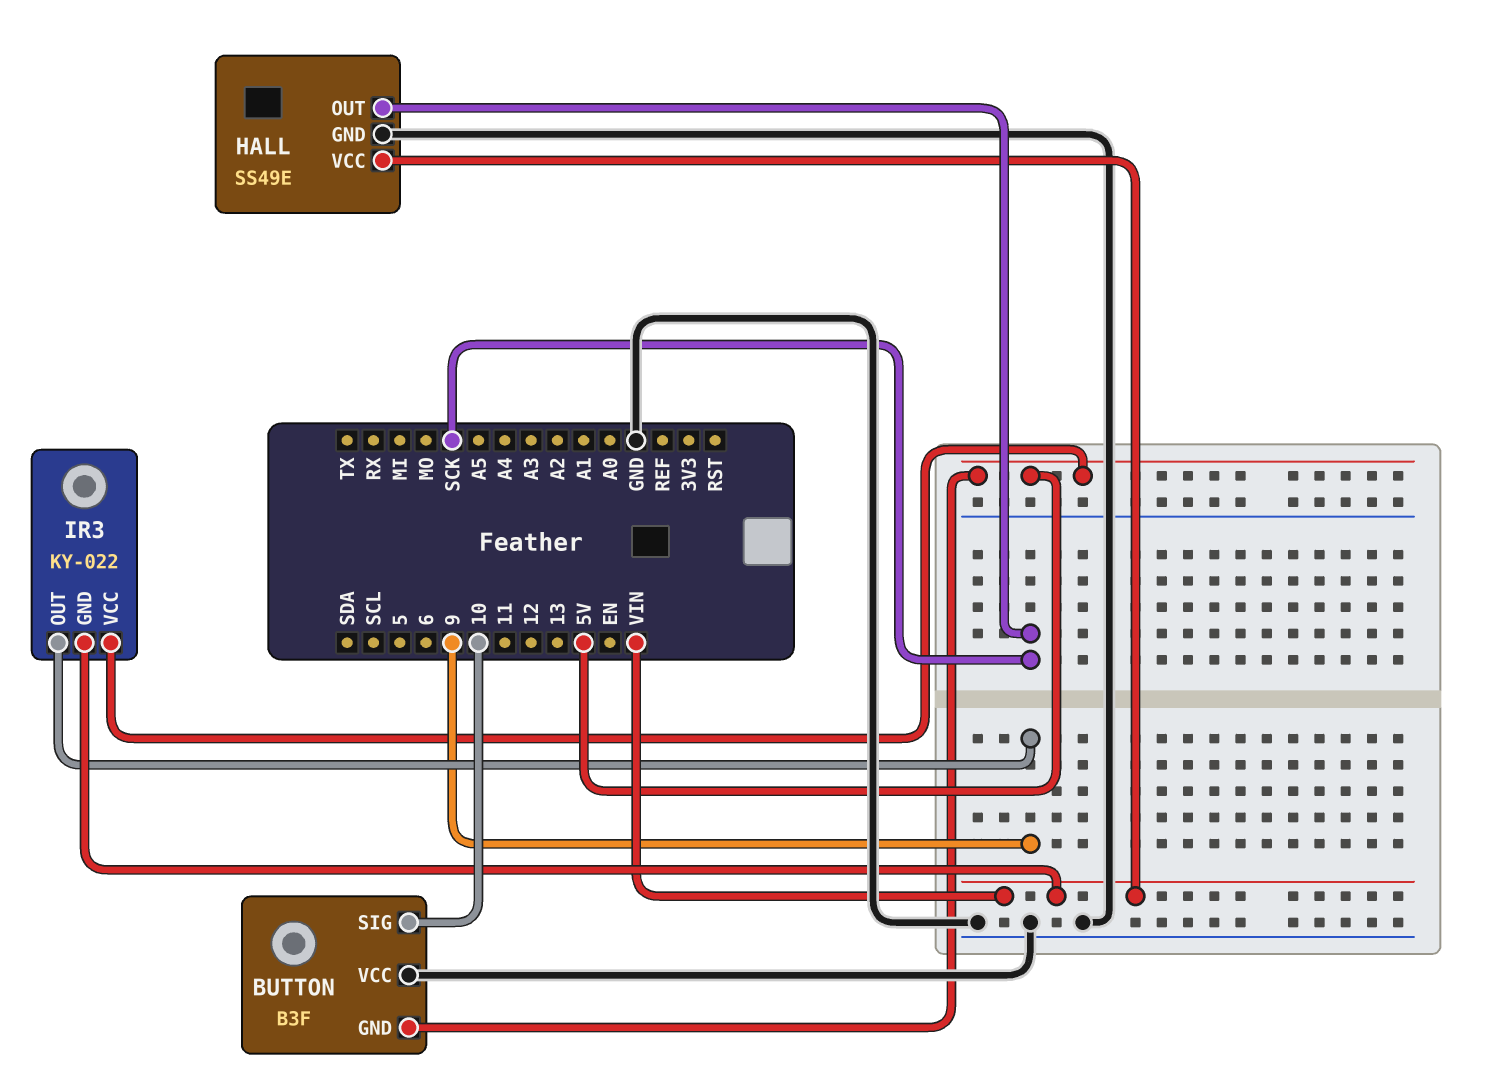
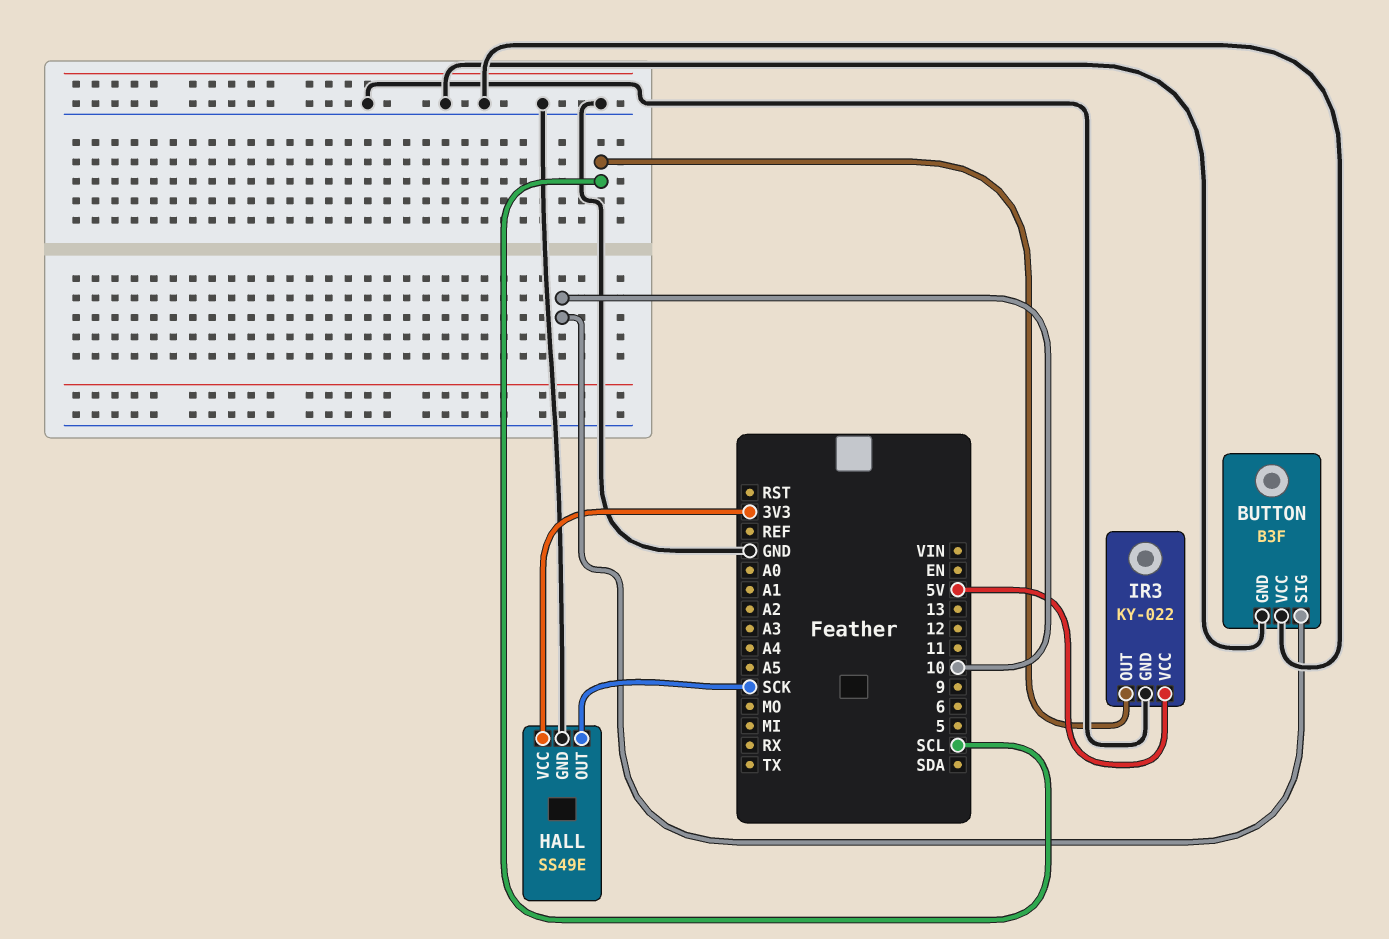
BUTTON pin GND: 5V -> GND
HALL pin VCC: VIN -> 3V3
IR3 pin GND: VIN -> GND
IR3 pin OUT: 9 -> SCL

